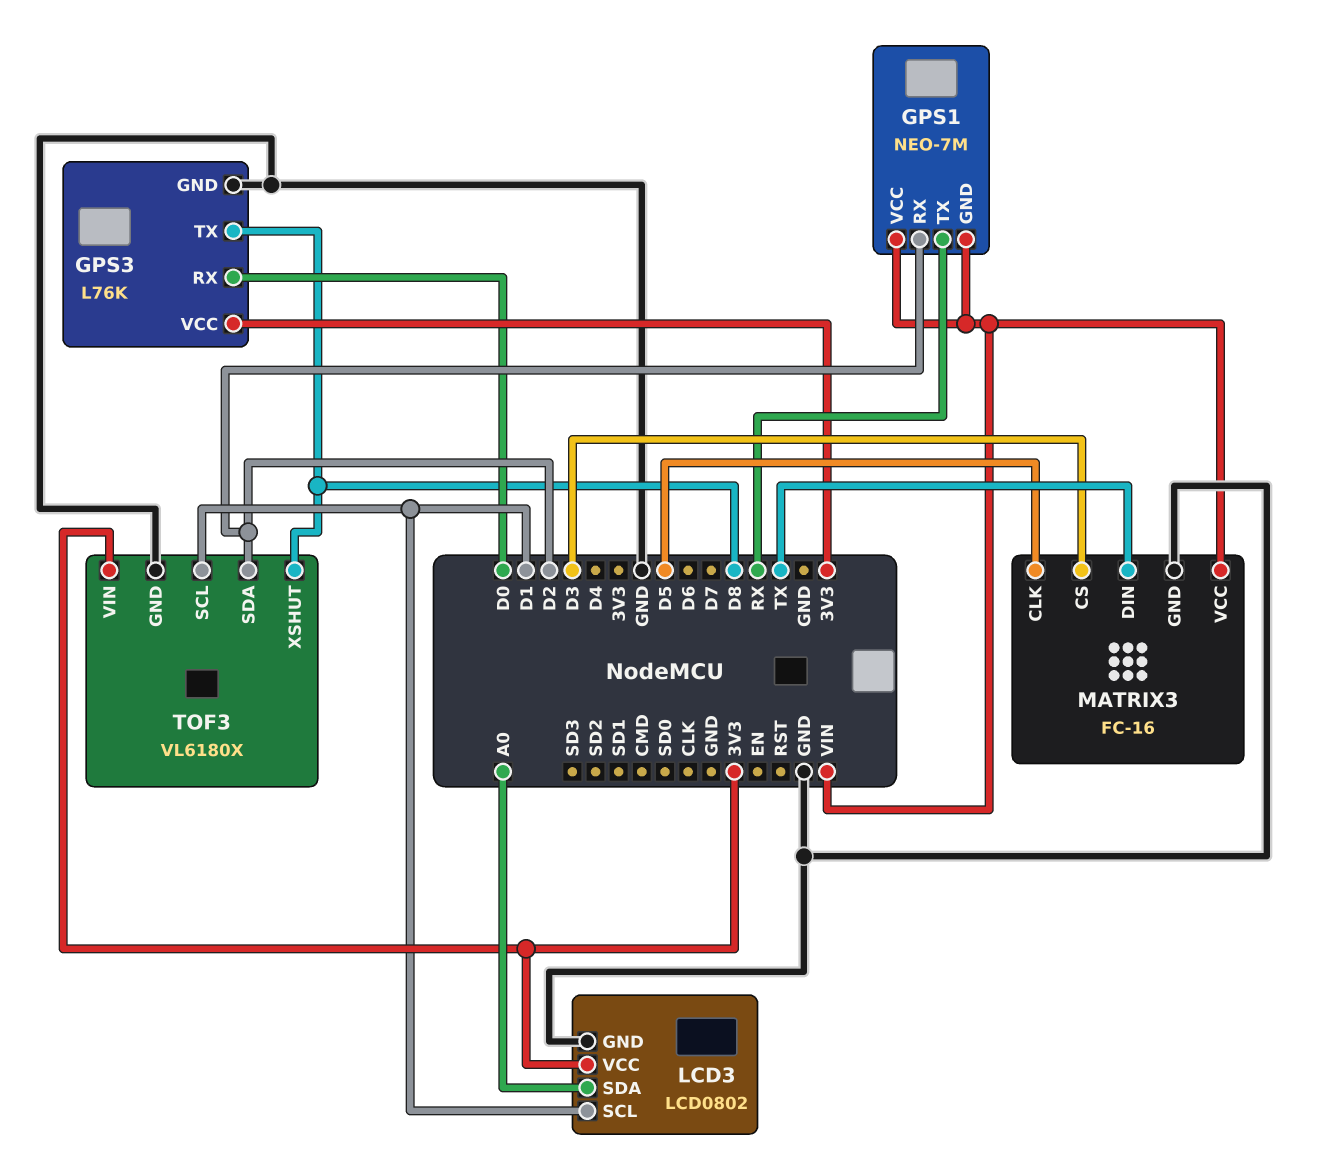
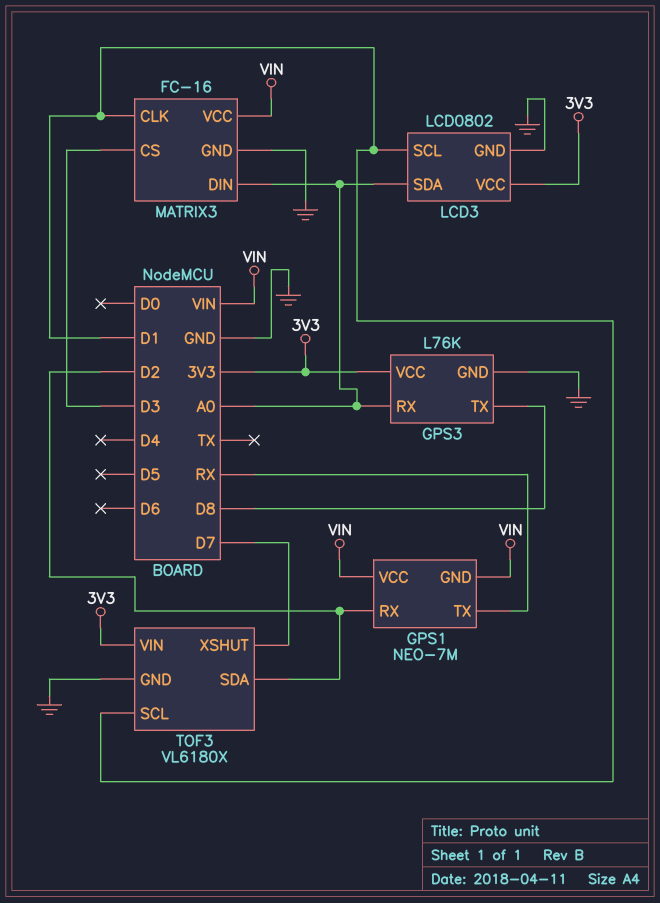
GPS3 pin RX: D0 -> A0
MATRIX3 pin CLK: D5 -> D1
MATRIX3 pin DIN: TX -> A0
TOF3 pin XSHUT: D8 -> D7

